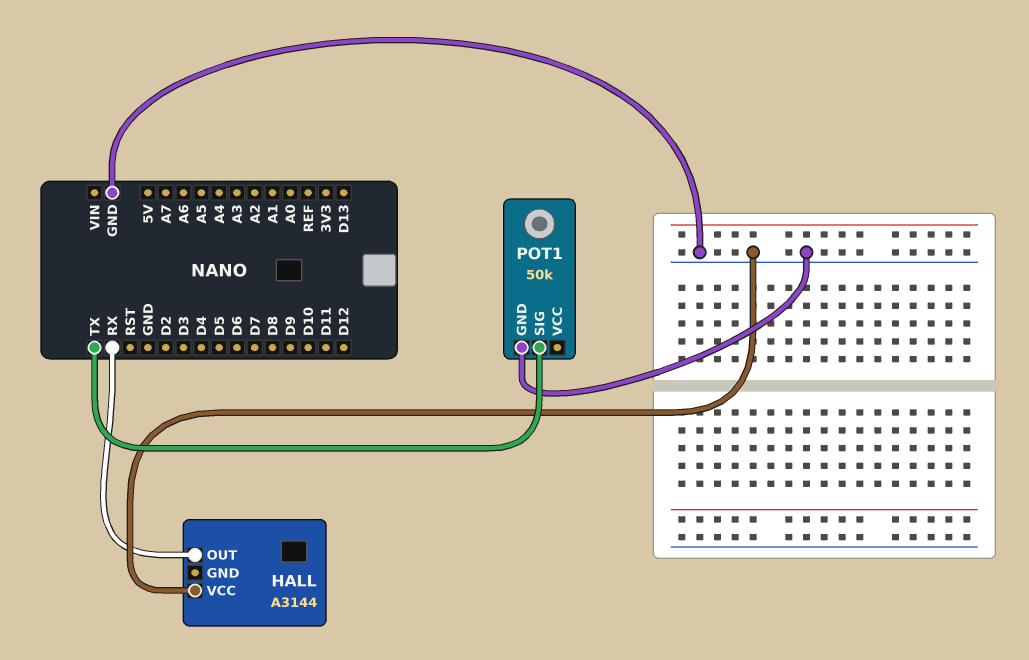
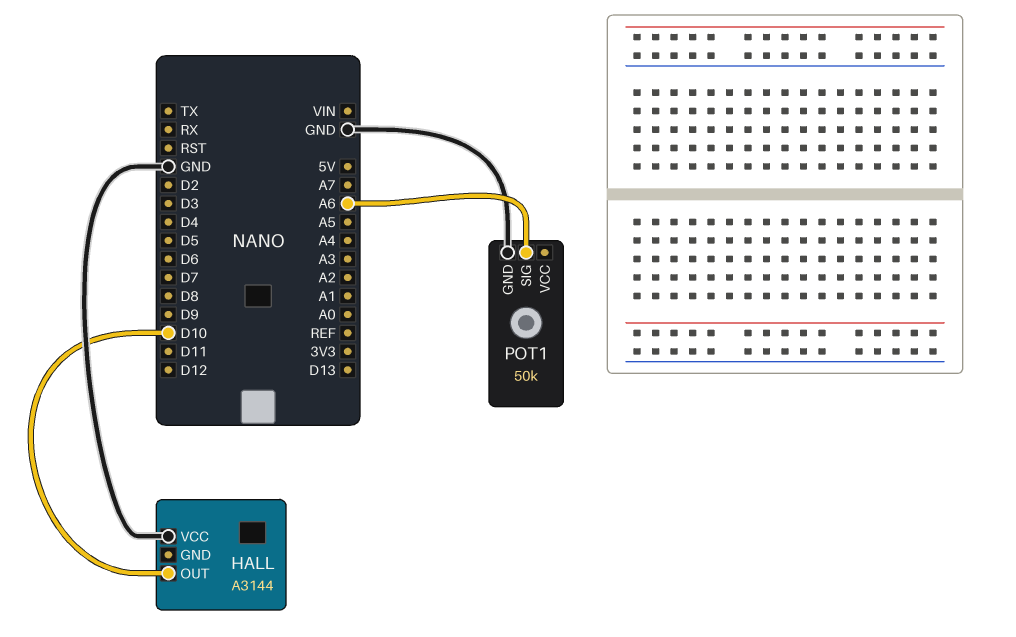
HALL pin OUT: RX -> D10
POT1 pin SIG: TX -> A6

